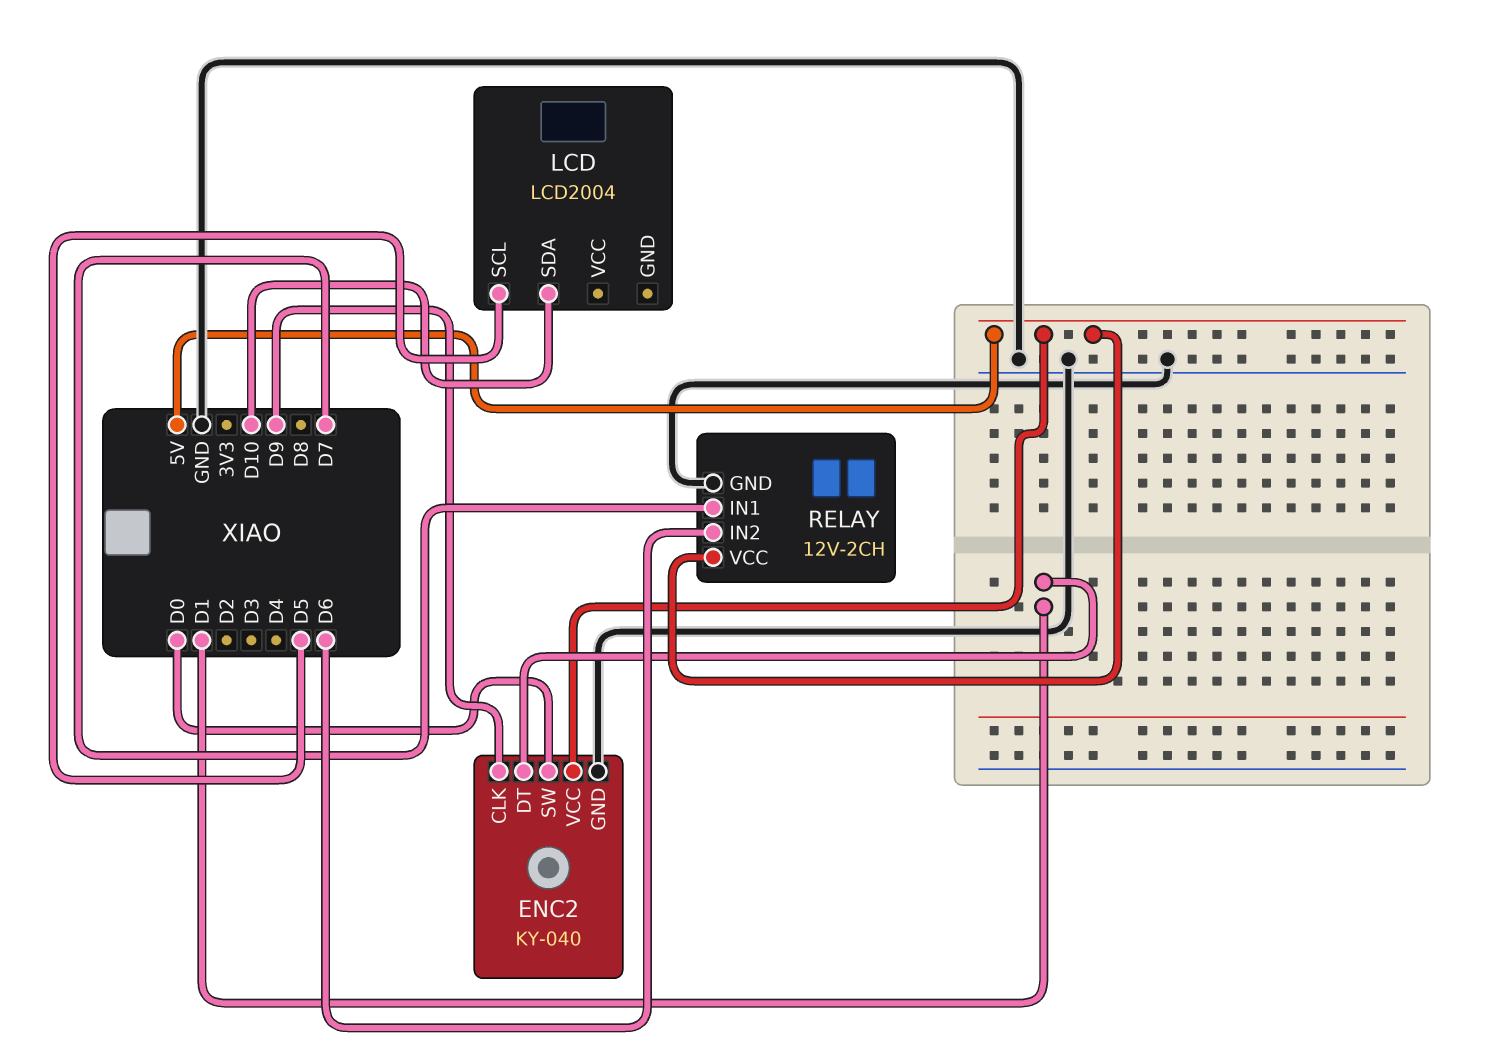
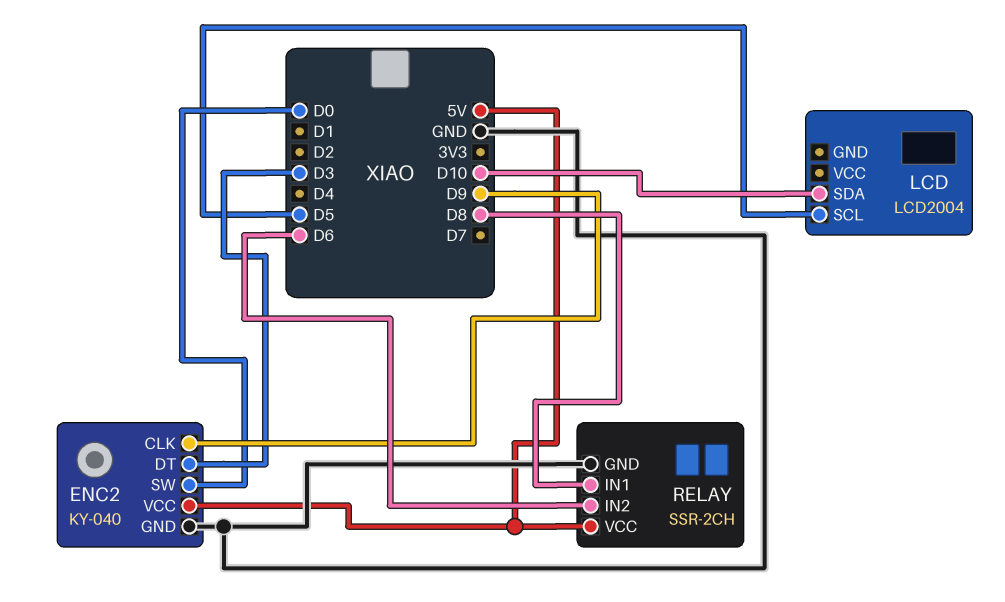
ENC2 pin DT: D1 -> D3
RELAY: 12V-2CH -> SSR-2CH
RELAY pin IN1: D7 -> D8

